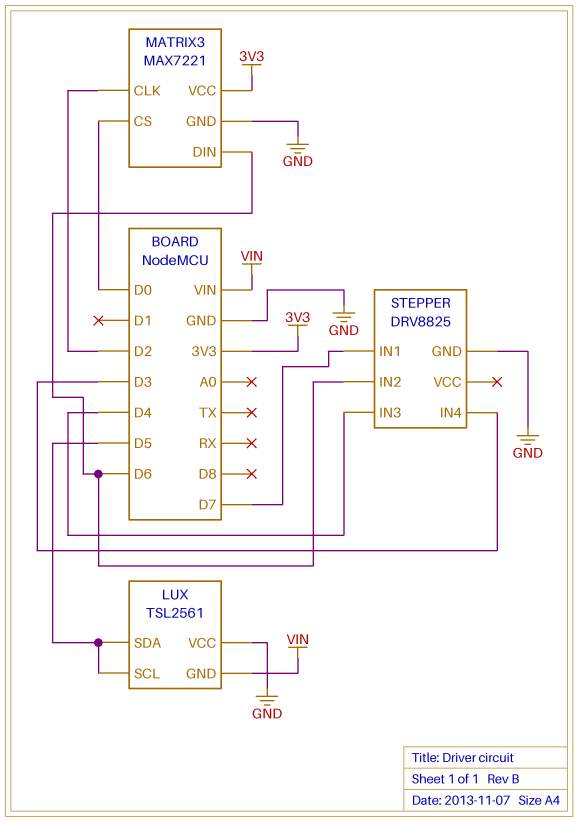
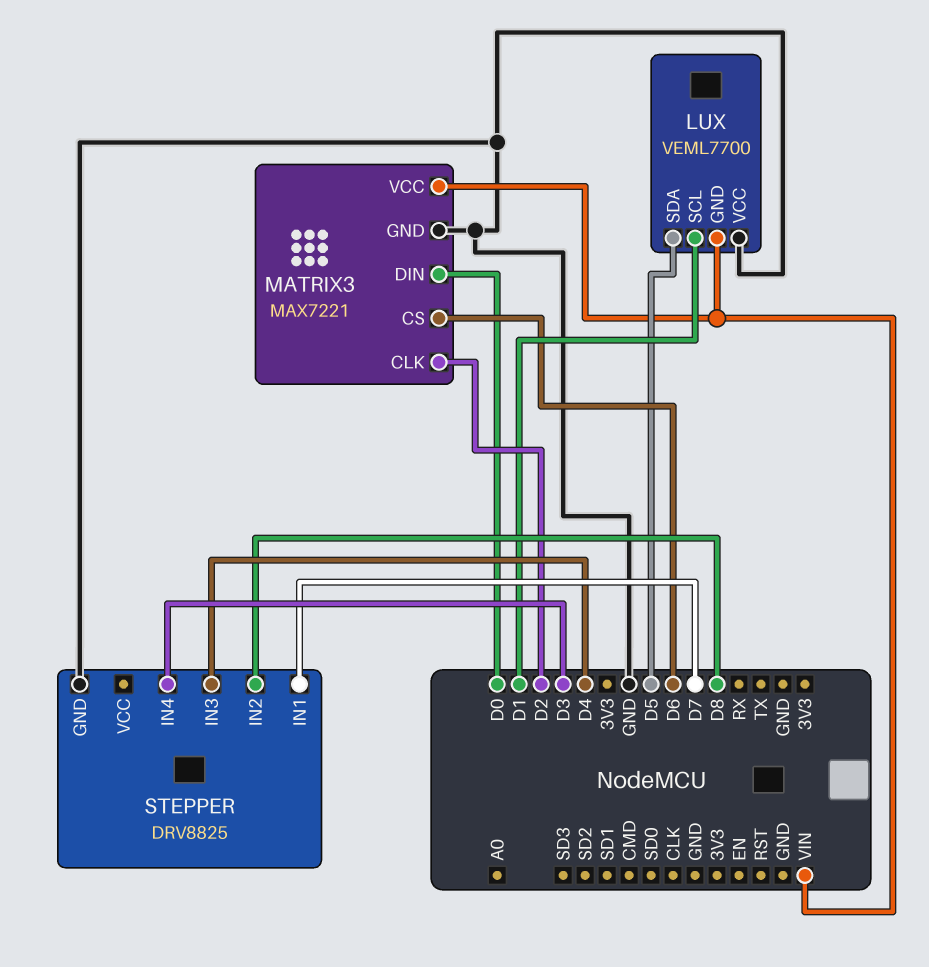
LUX: TSL2561 -> VEML7700
LUX pin SCL: D5 -> D1
MATRIX3 pin CS: D0 -> D6
MATRIX3 pin DIN: D6 -> D0
MATRIX3 pin VCC: 3V3 -> VIN
STEPPER pin IN2: D6 -> D8

